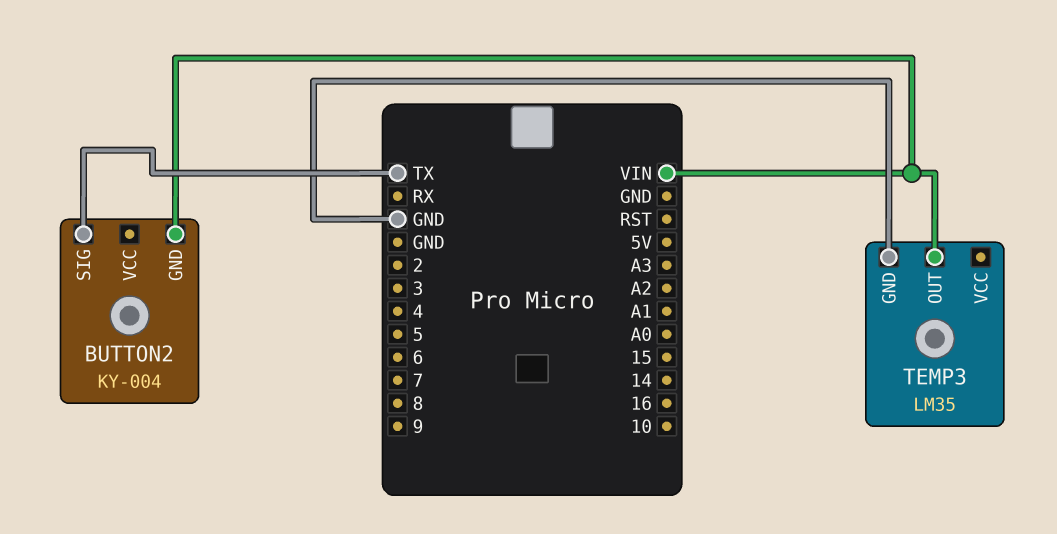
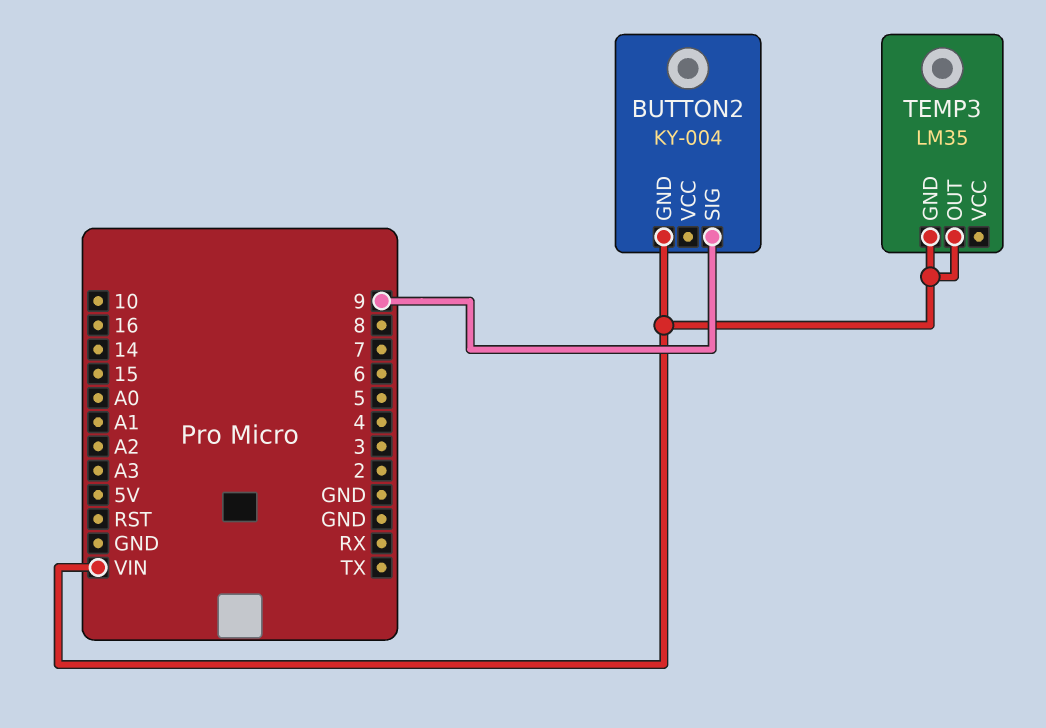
BUTTON2 pin SIG: TX -> 9
TEMP3 pin GND: GND -> VIN

